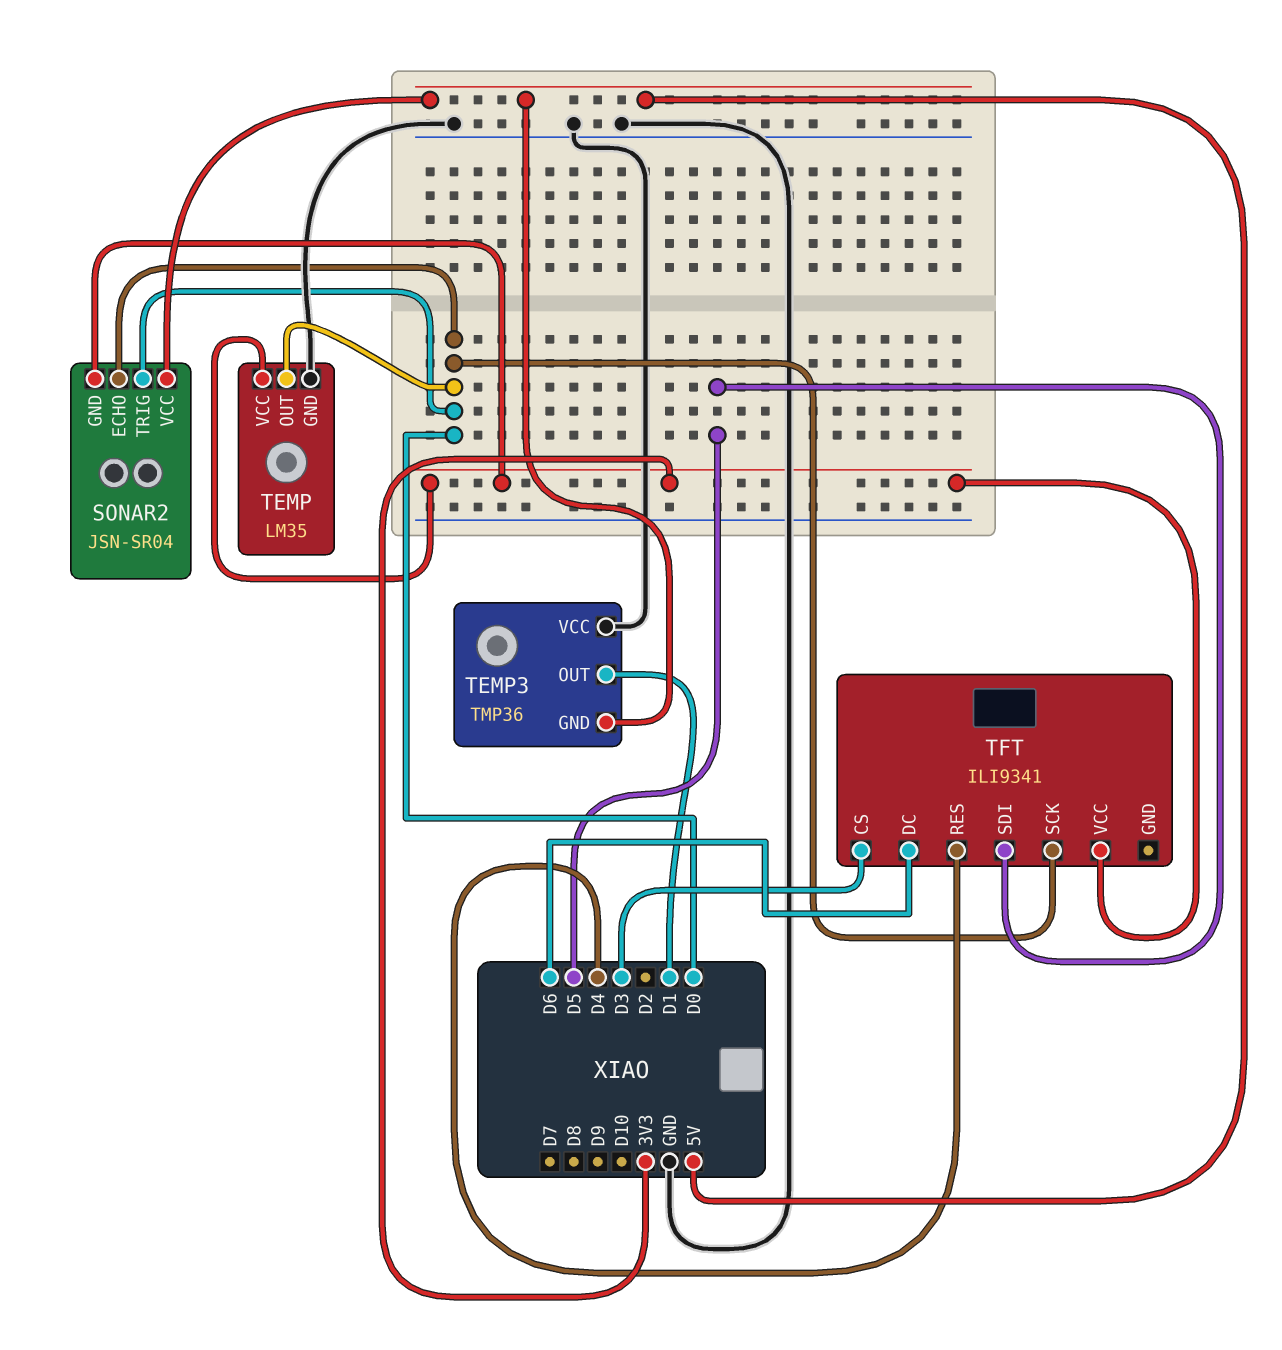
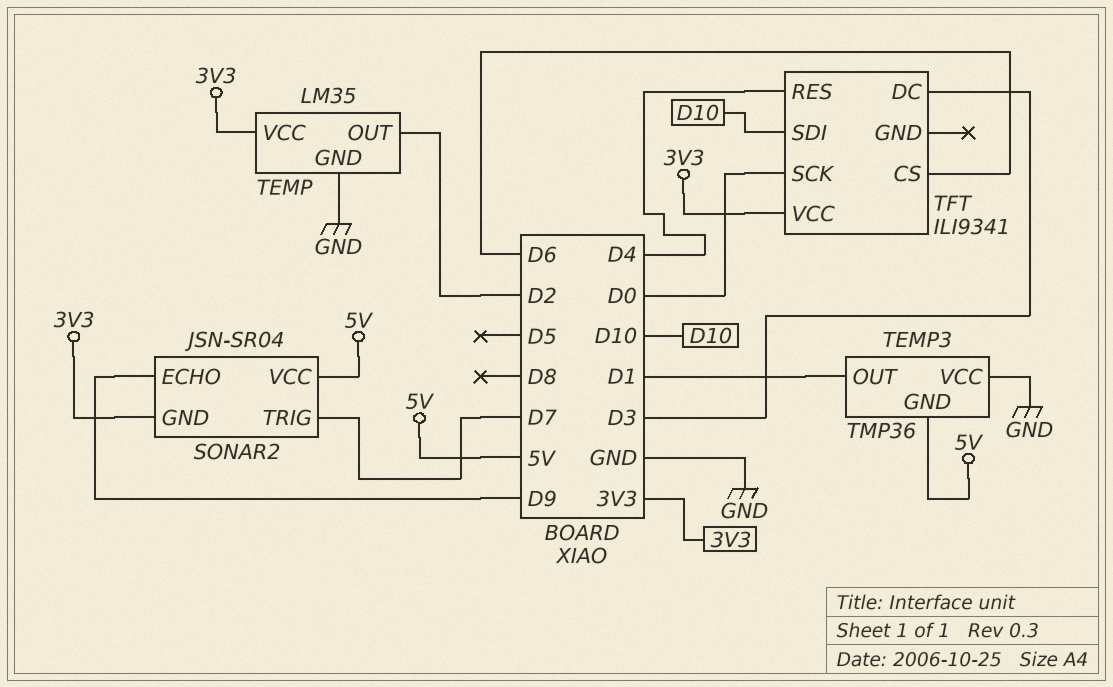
SONAR2 pin ECHO: D0 -> D9
SONAR2 pin TRIG: D0 -> D7
TEMP pin OUT: D0 -> D2
TFT pin CS: D3 -> D6
TFT pin DC: D6 -> D3
TFT pin SDI: D5 -> D10

